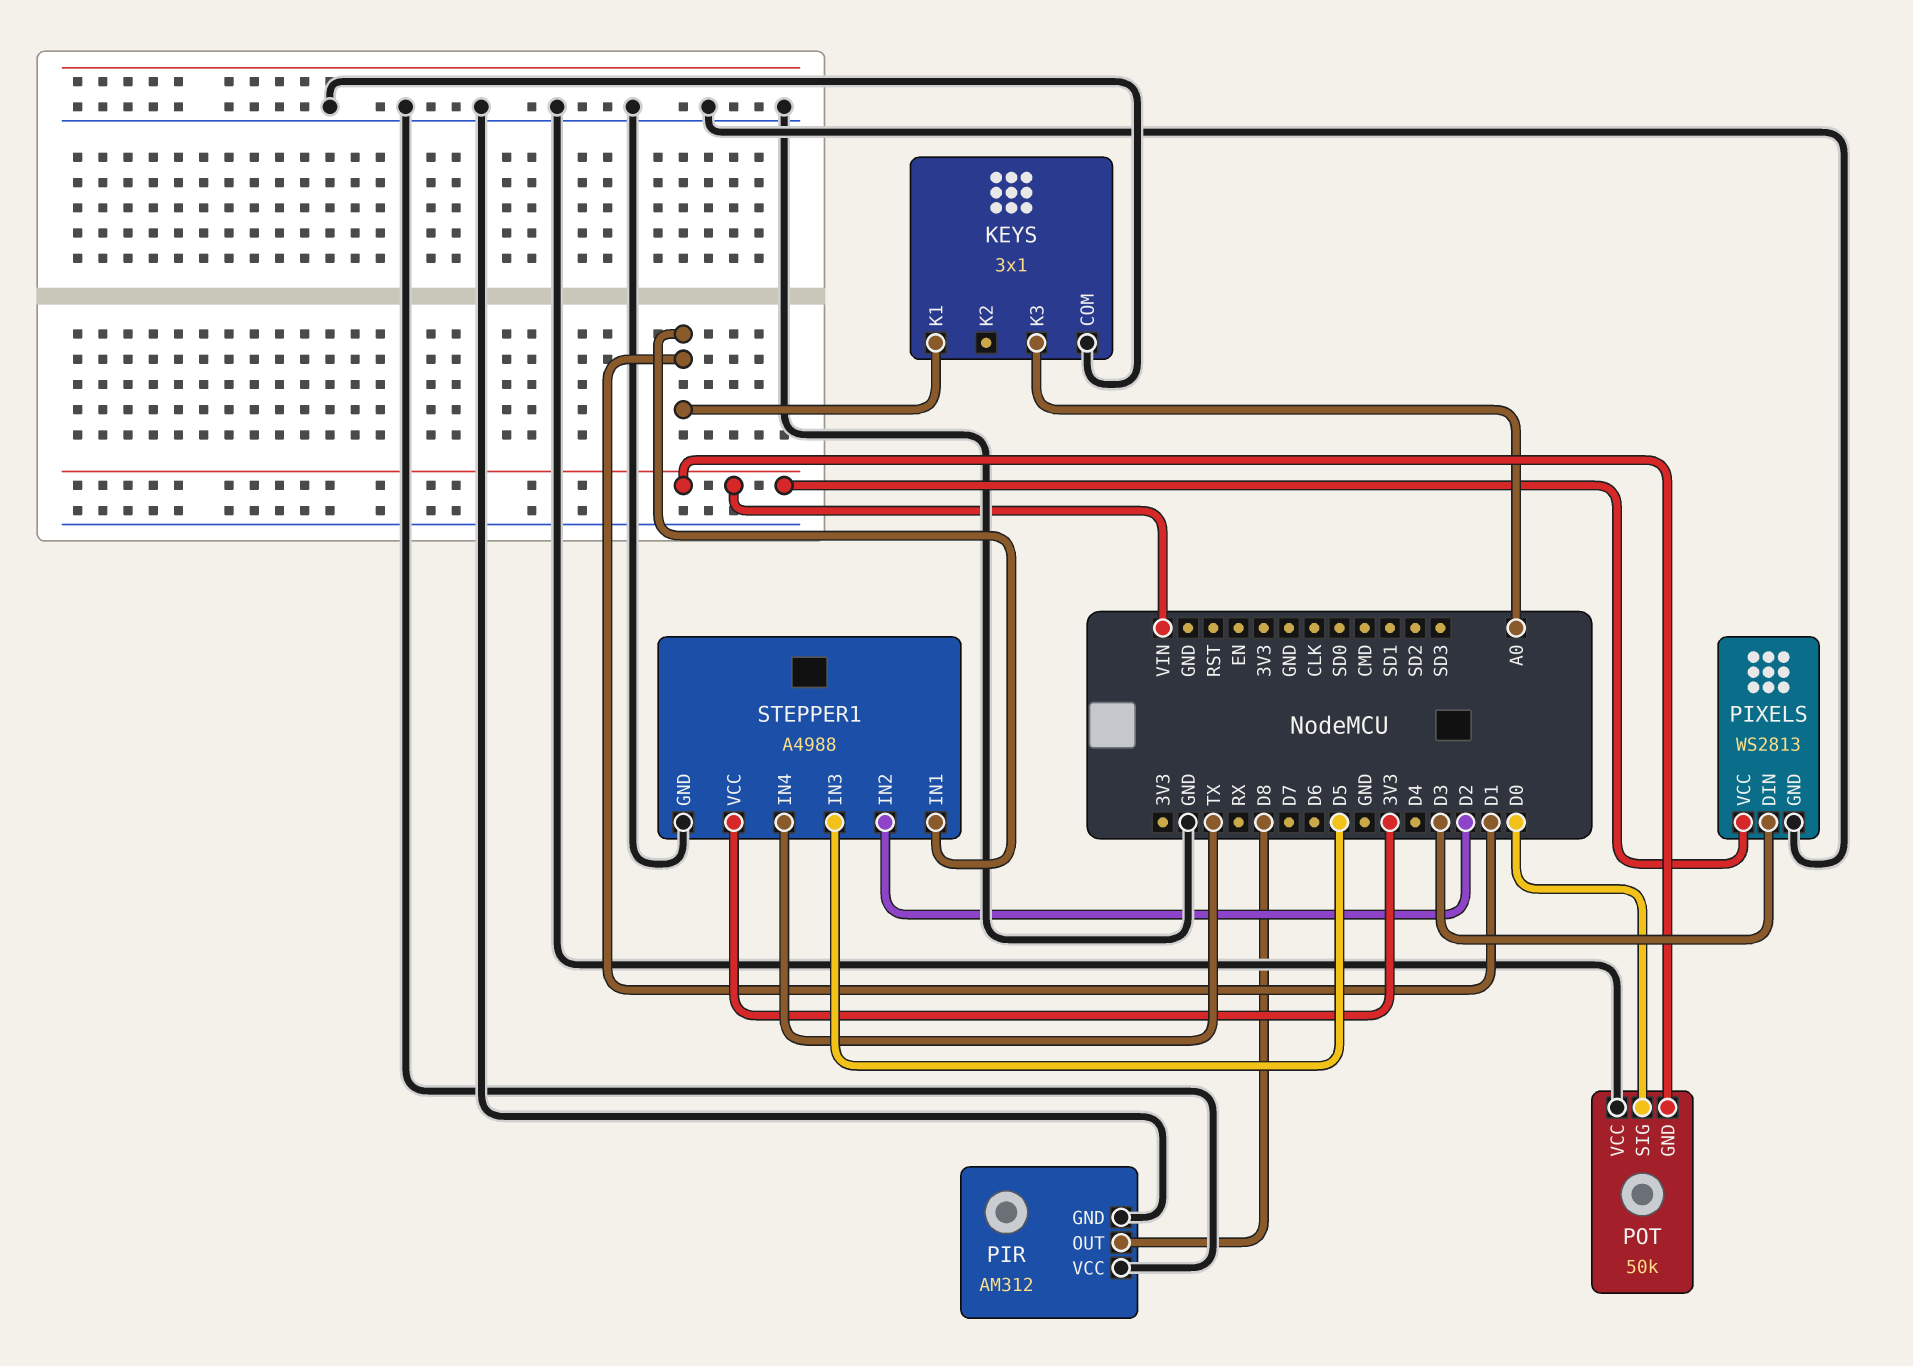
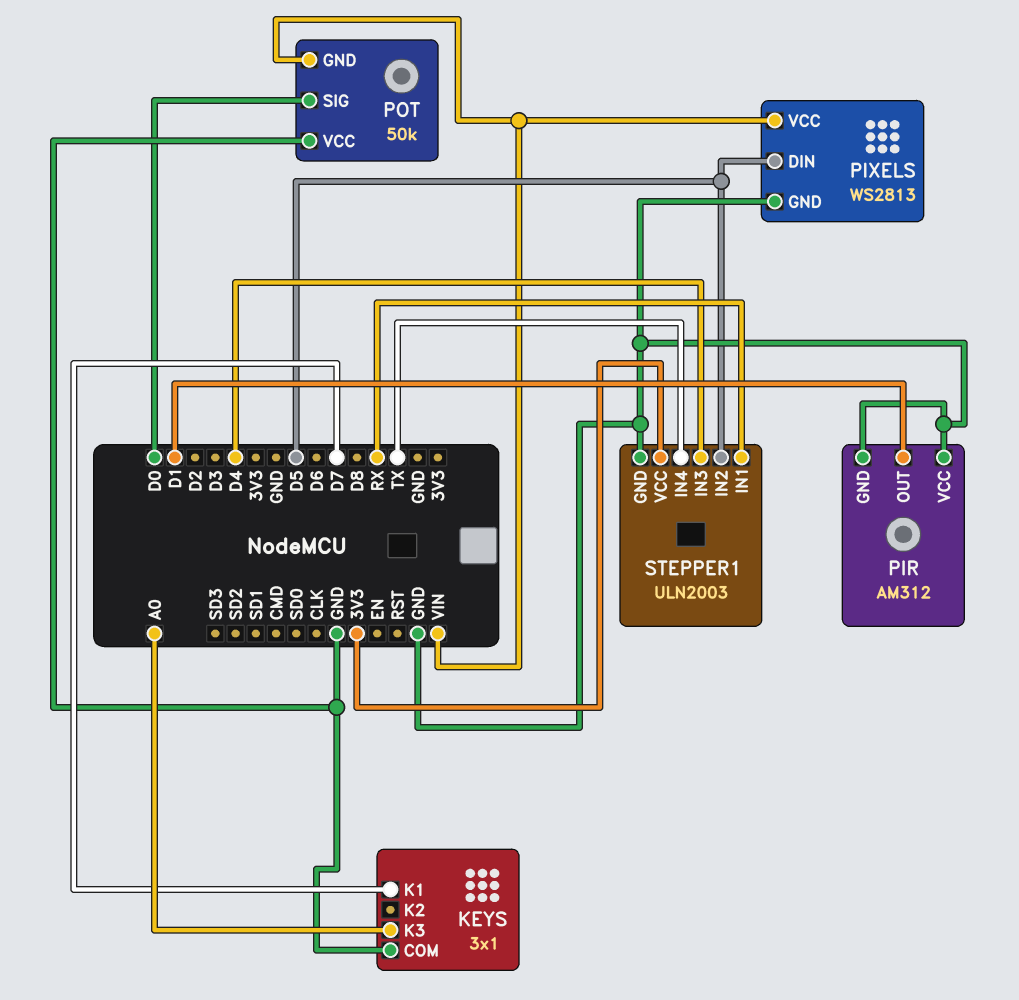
KEYS pin K1: D1 -> D7
PIR pin OUT: D8 -> D1
PIXELS pin DIN: D3 -> D5
STEPPER1: A4988 -> ULN2003
STEPPER1 pin IN1: D1 -> RX
STEPPER1 pin IN2: D2 -> D5
STEPPER1 pin IN3: D5 -> D4

